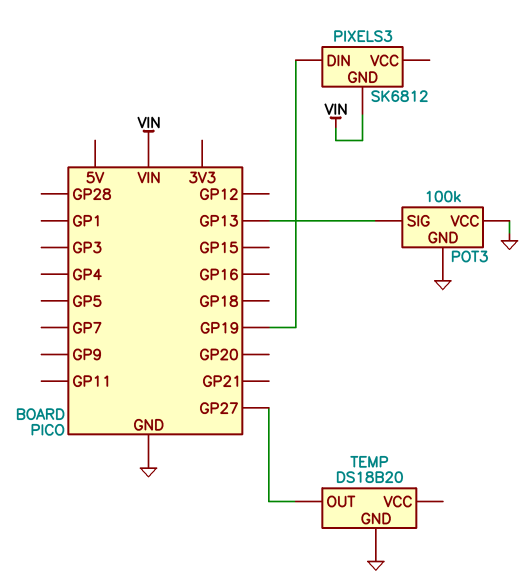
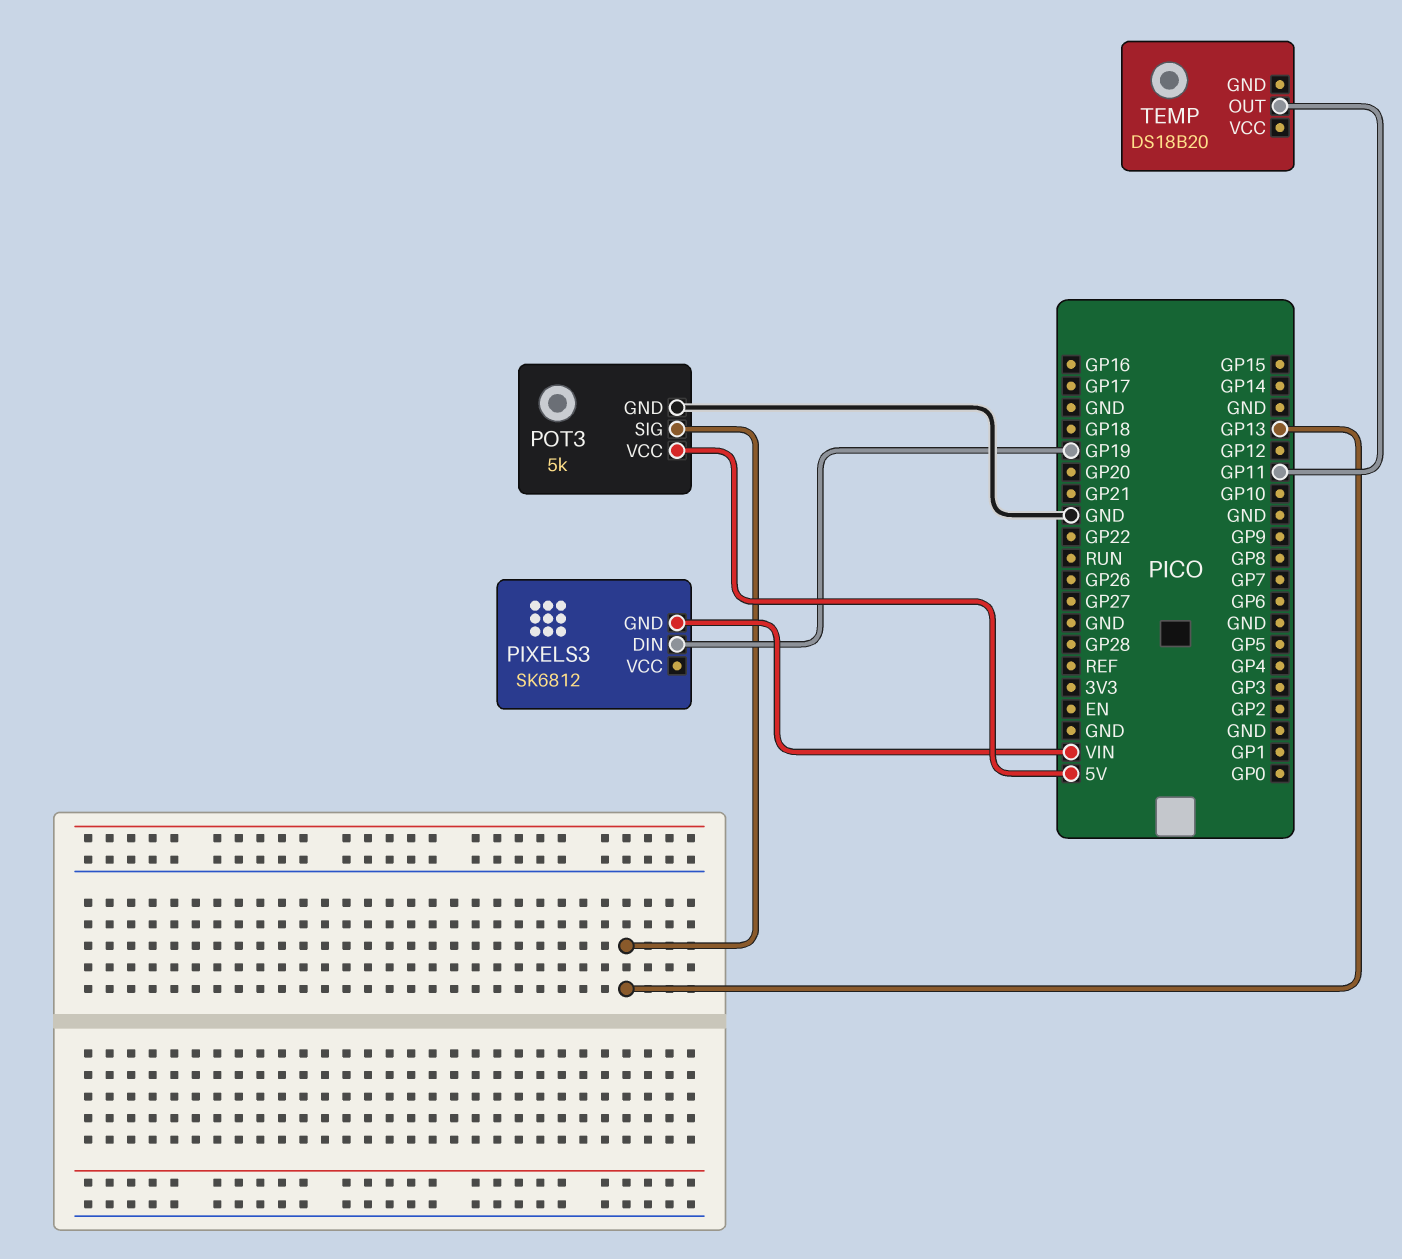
POT3: 100k -> 5k
POT3 pin VCC: GND -> 5V
TEMP pin GND: GND -> none
TEMP pin OUT: GP27 -> GP11

